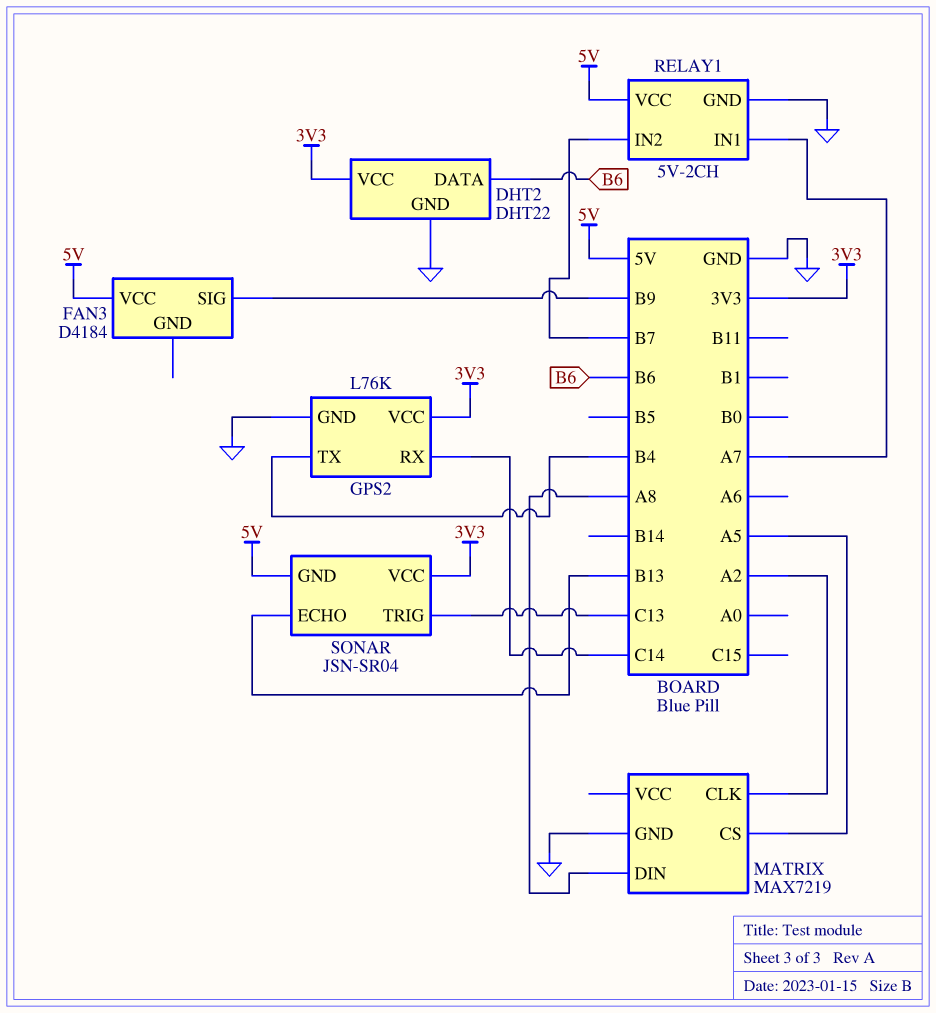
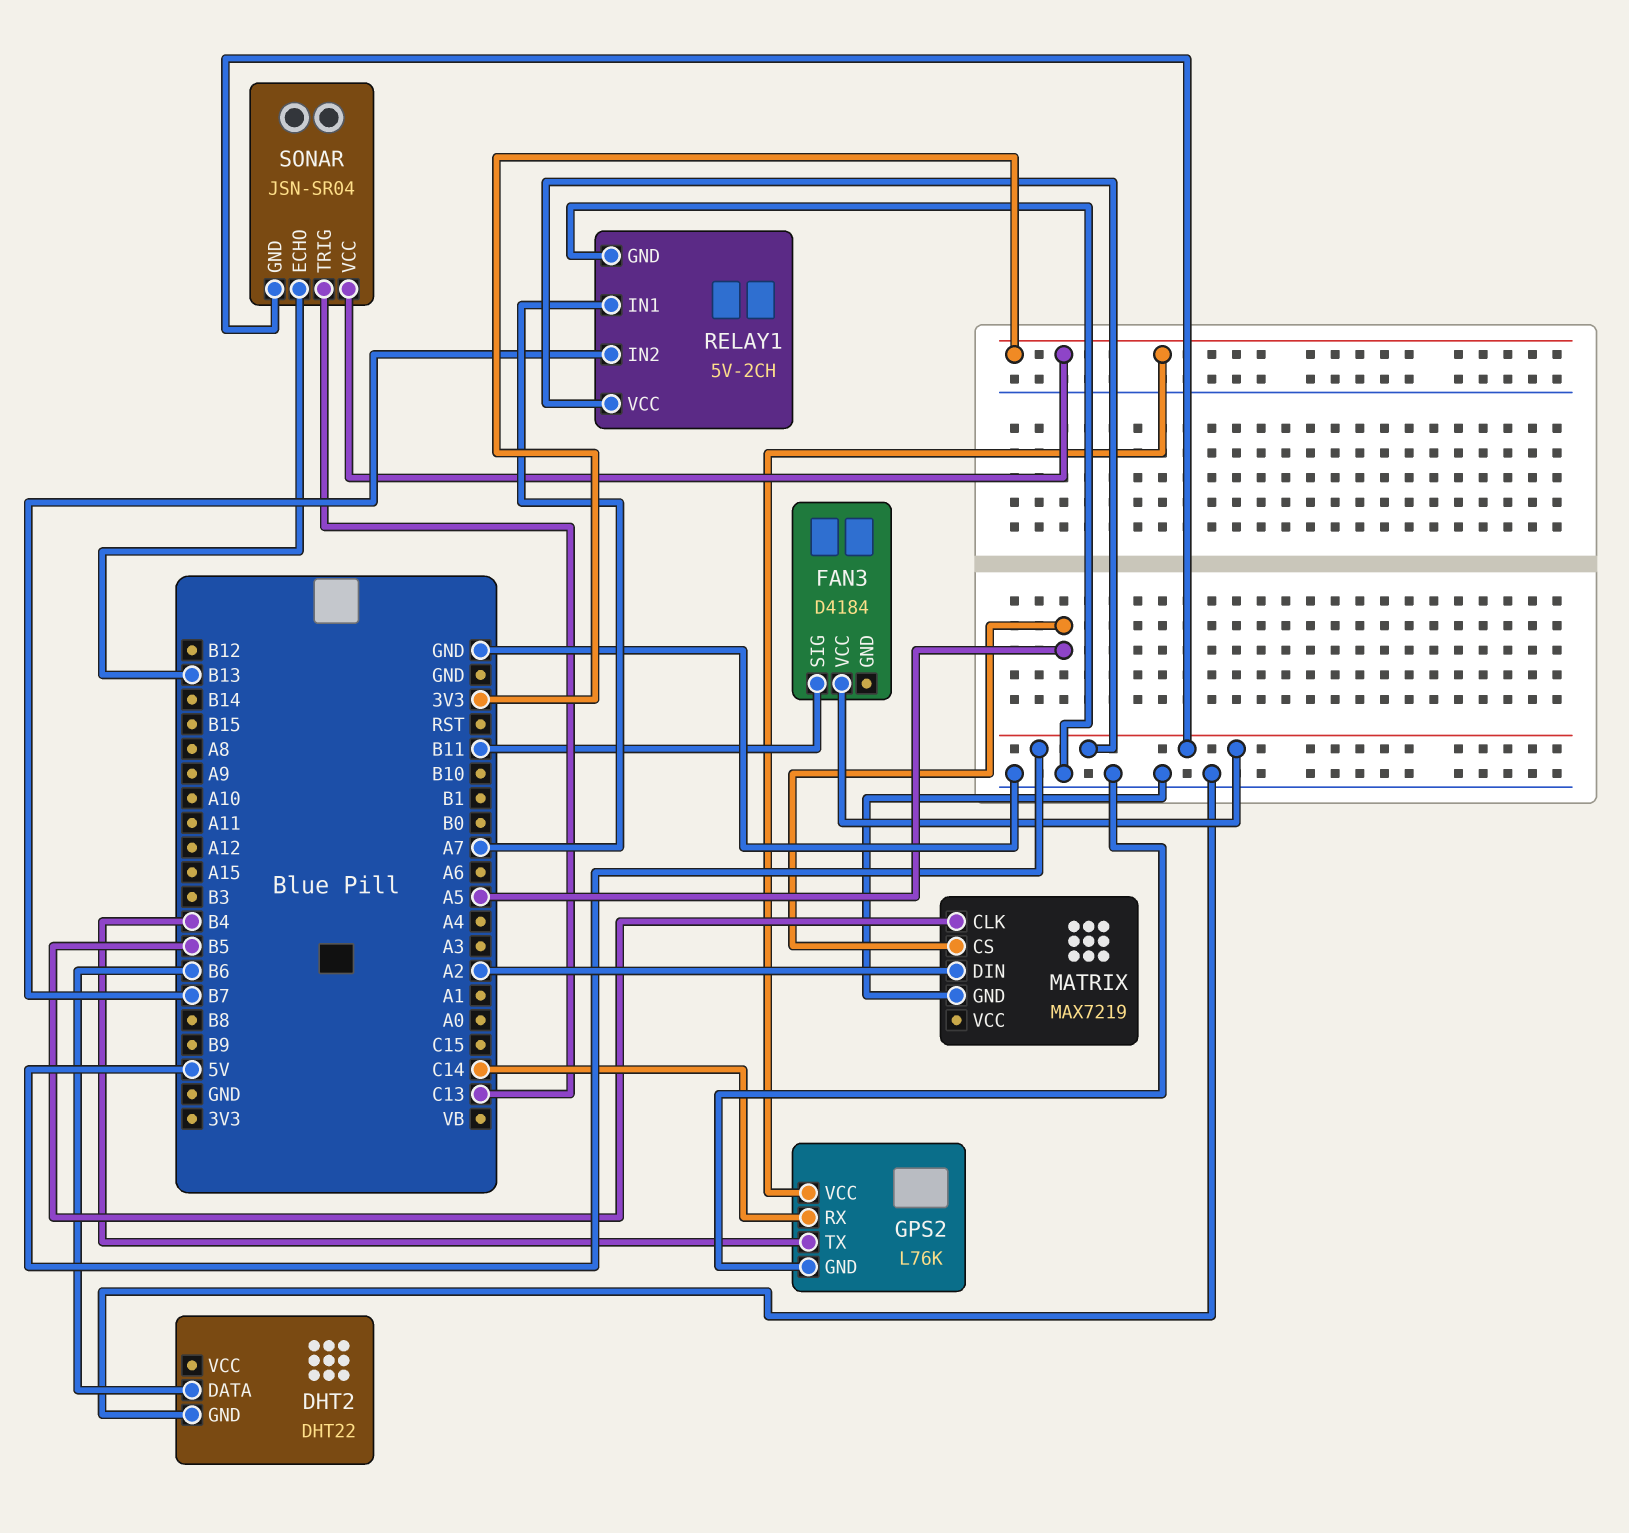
DHT2 pin VCC: 3V3 -> none
FAN3 pin SIG: B9 -> B11
MATRIX pin CLK: A2 -> B5
MATRIX pin DIN: A8 -> A2

